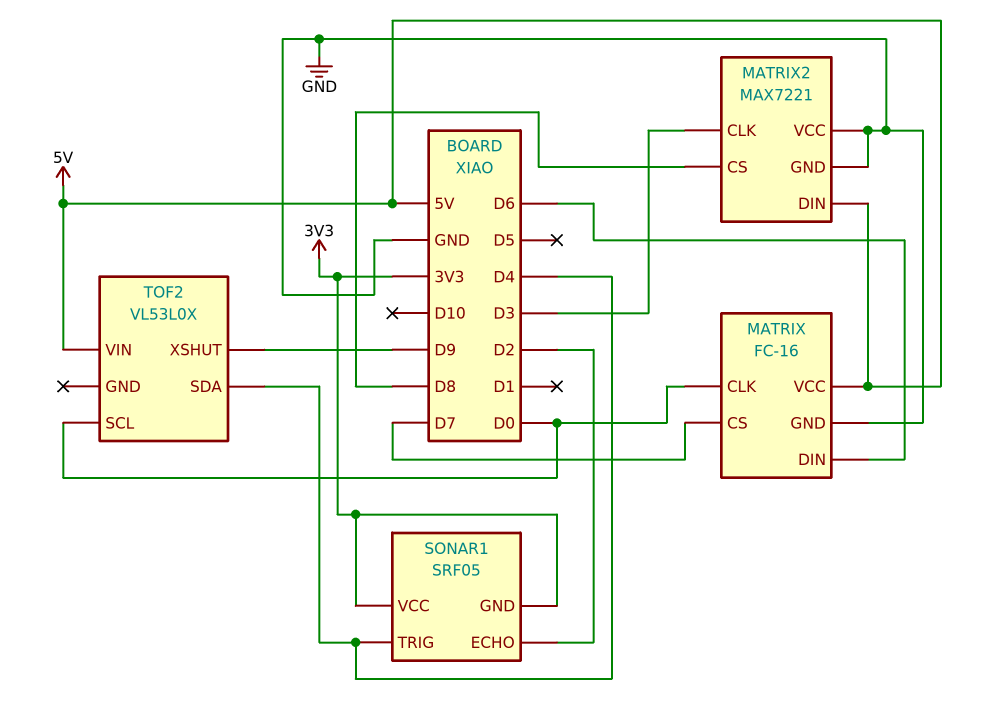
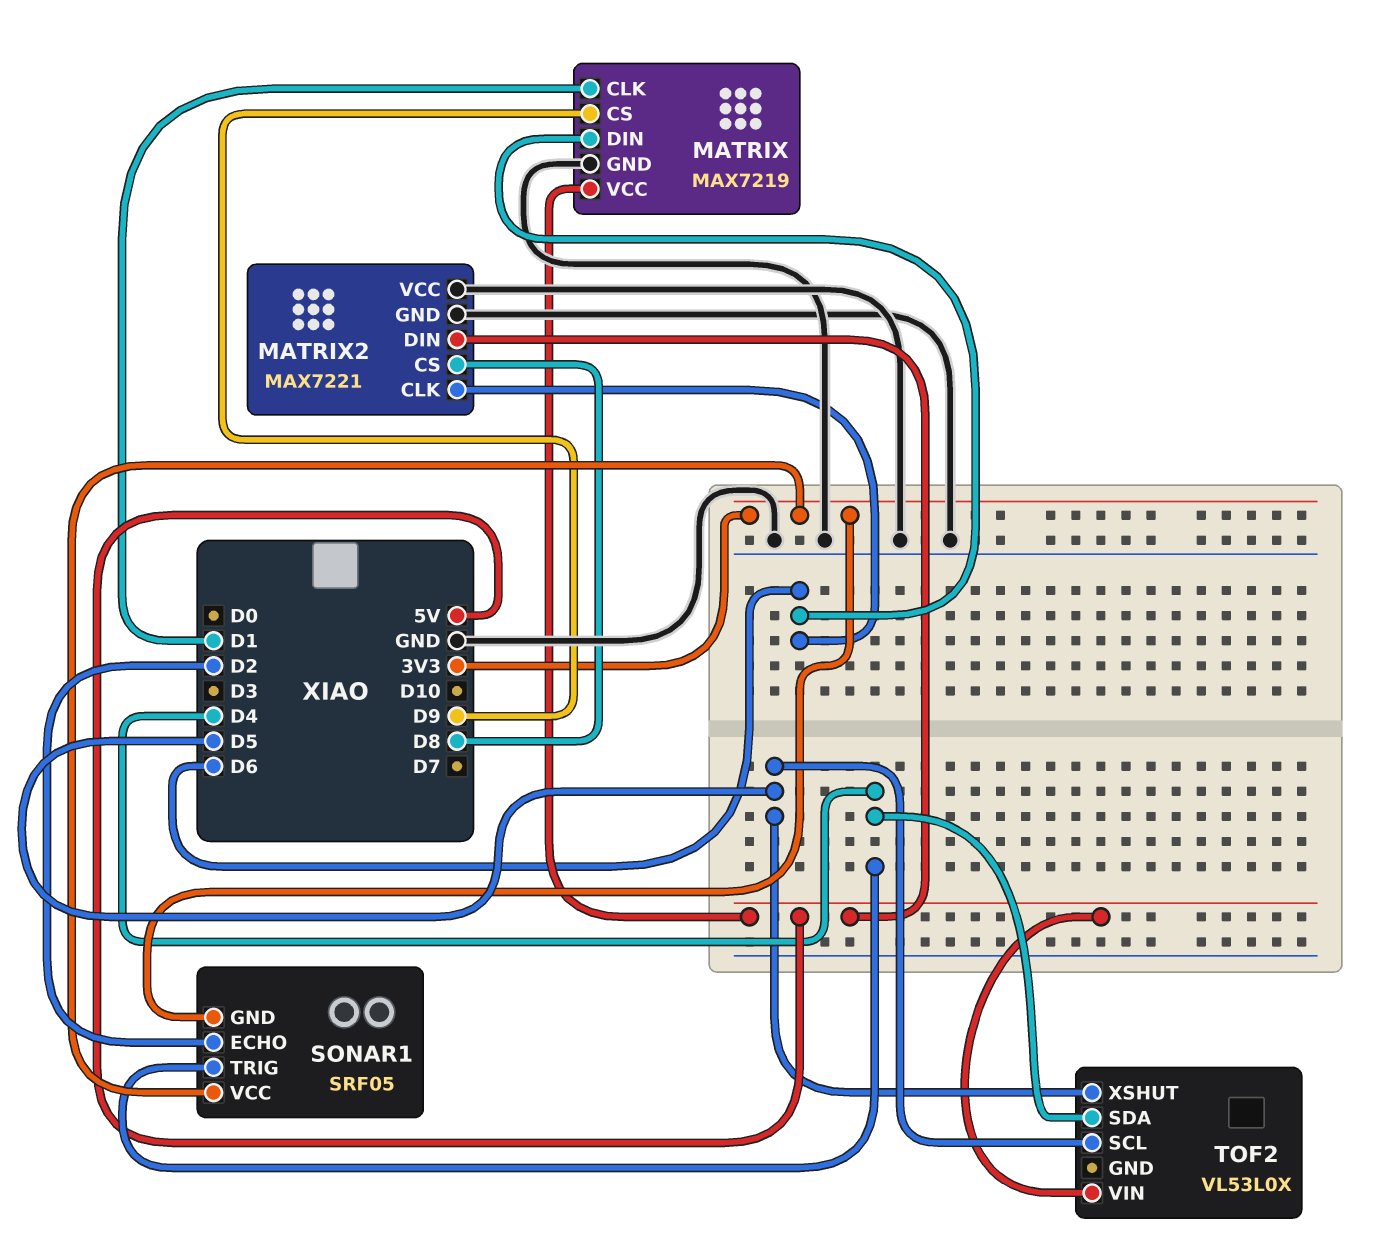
MATRIX: FC-16 -> MAX7219
MATRIX pin CLK: D0 -> D1
MATRIX pin CS: D7 -> D9
MATRIX2 pin CLK: D3 -> D6
TOF2 pin SCL: D0 -> D5
TOF2 pin XSHUT: D9 -> D5

